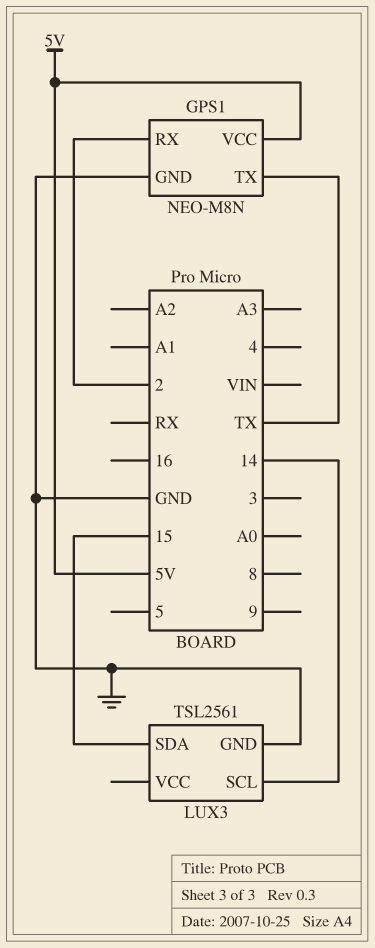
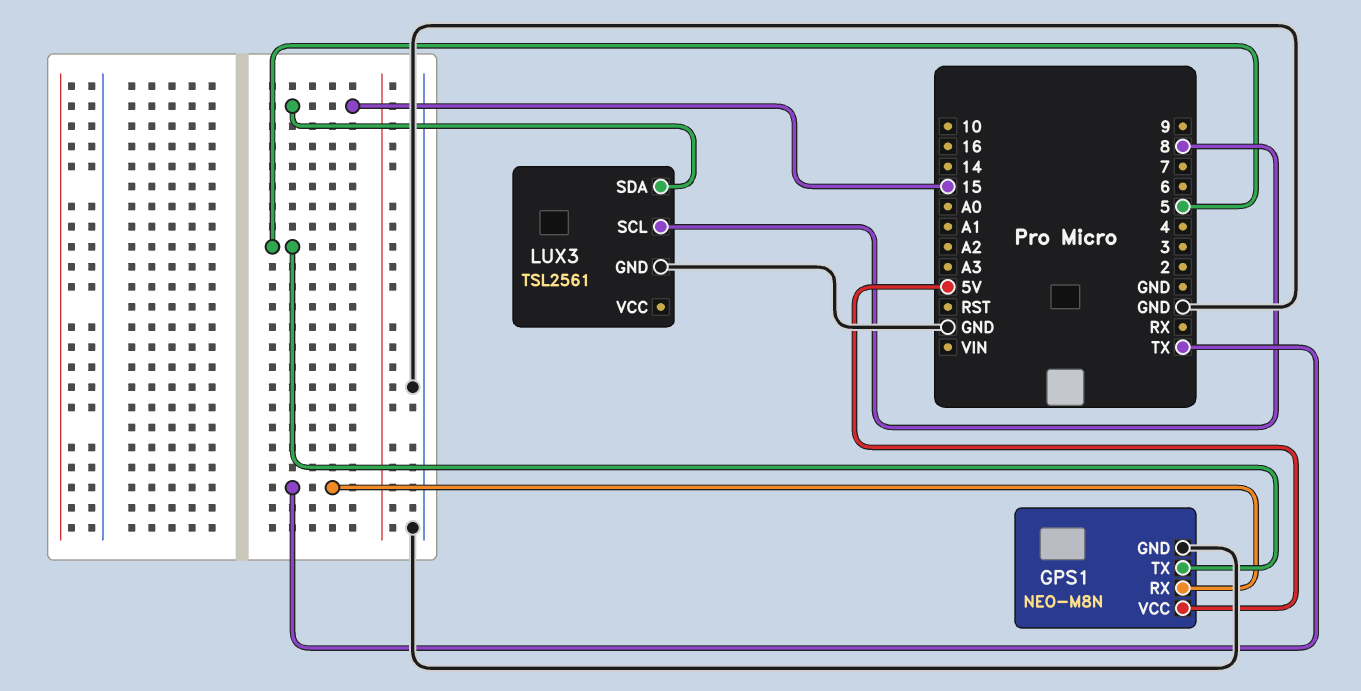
GPS1 pin RX: 2 -> TX
GPS1 pin TX: TX -> 5
LUX3 pin SCL: 14 -> 8

